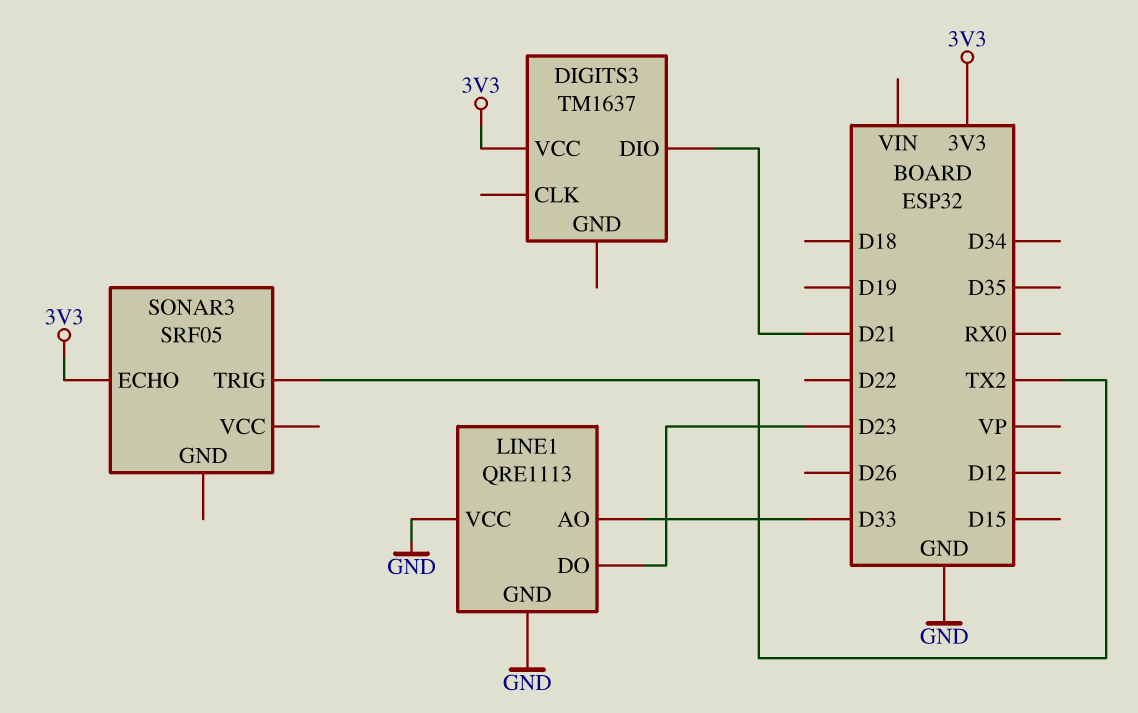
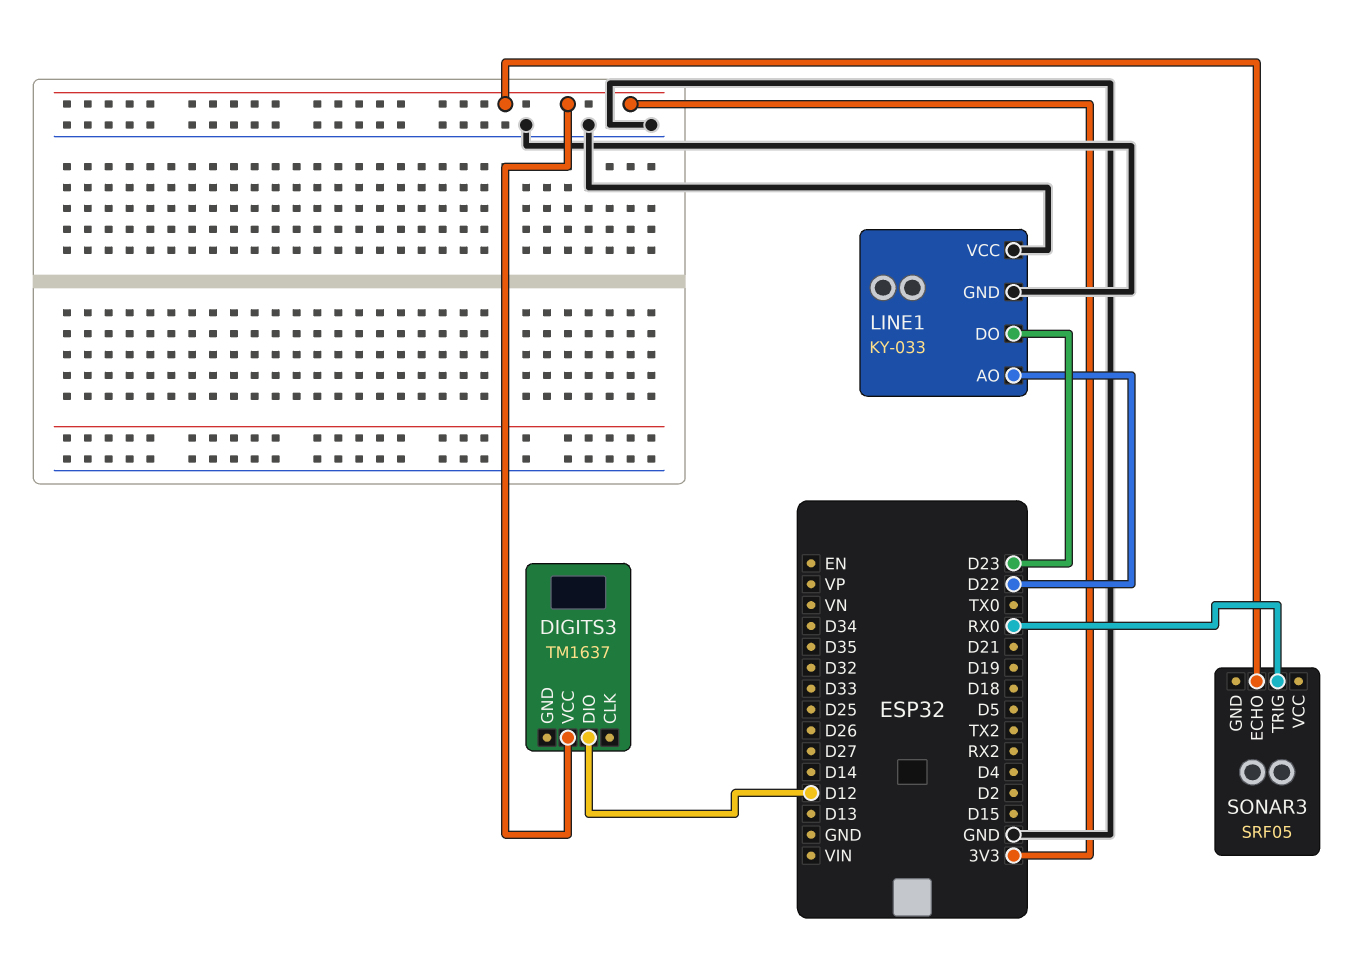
DIGITS3 pin DIO: D21 -> D12
LINE1: QRE1113 -> KY-033
LINE1 pin AO: D33 -> D22
SONAR3 pin TRIG: TX2 -> RX0

